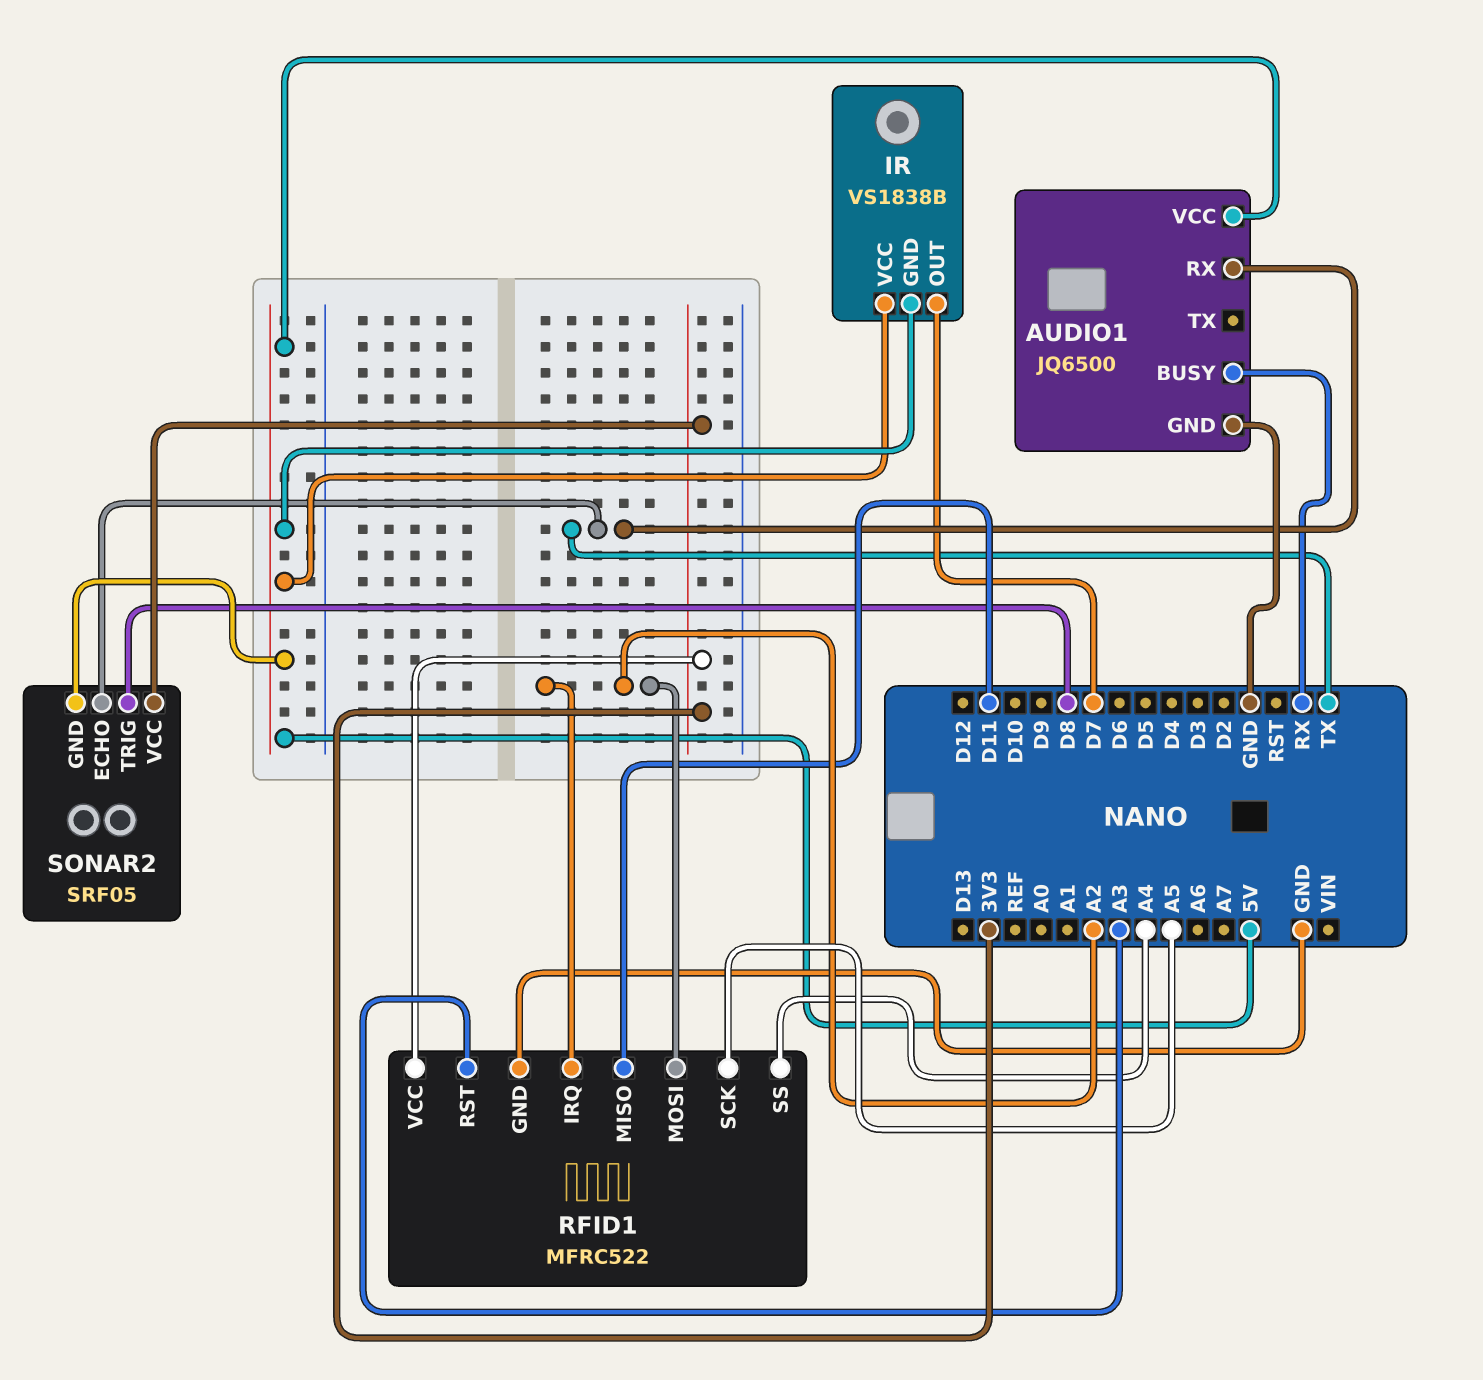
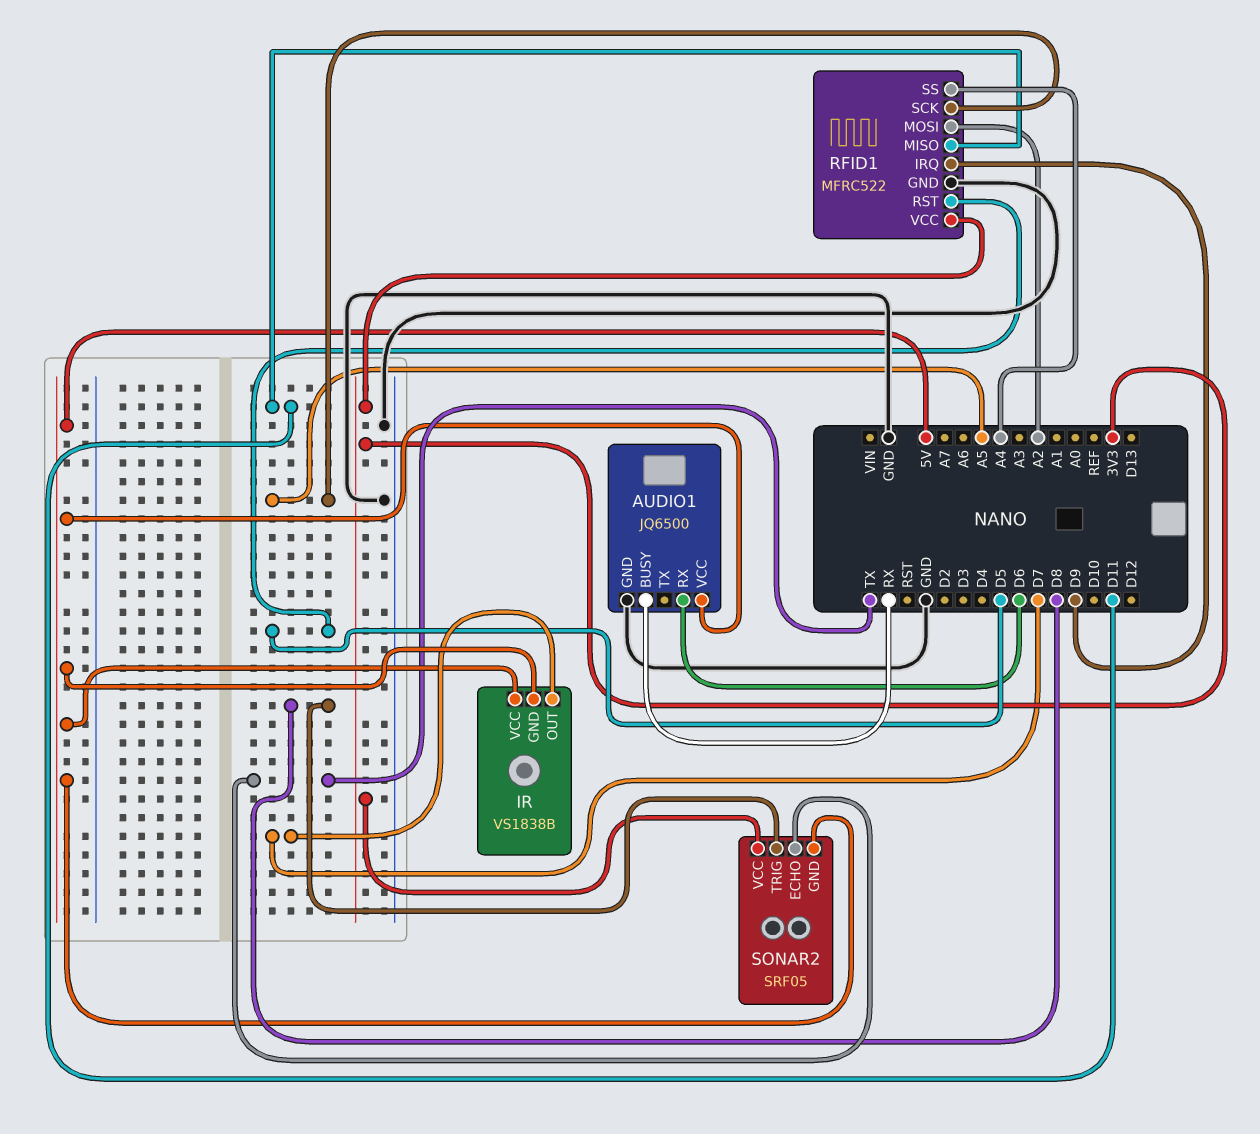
AUDIO1 pin RX: TX -> D6
RFID1 pin IRQ: A2 -> D9
RFID1 pin RST: A3 -> D5

